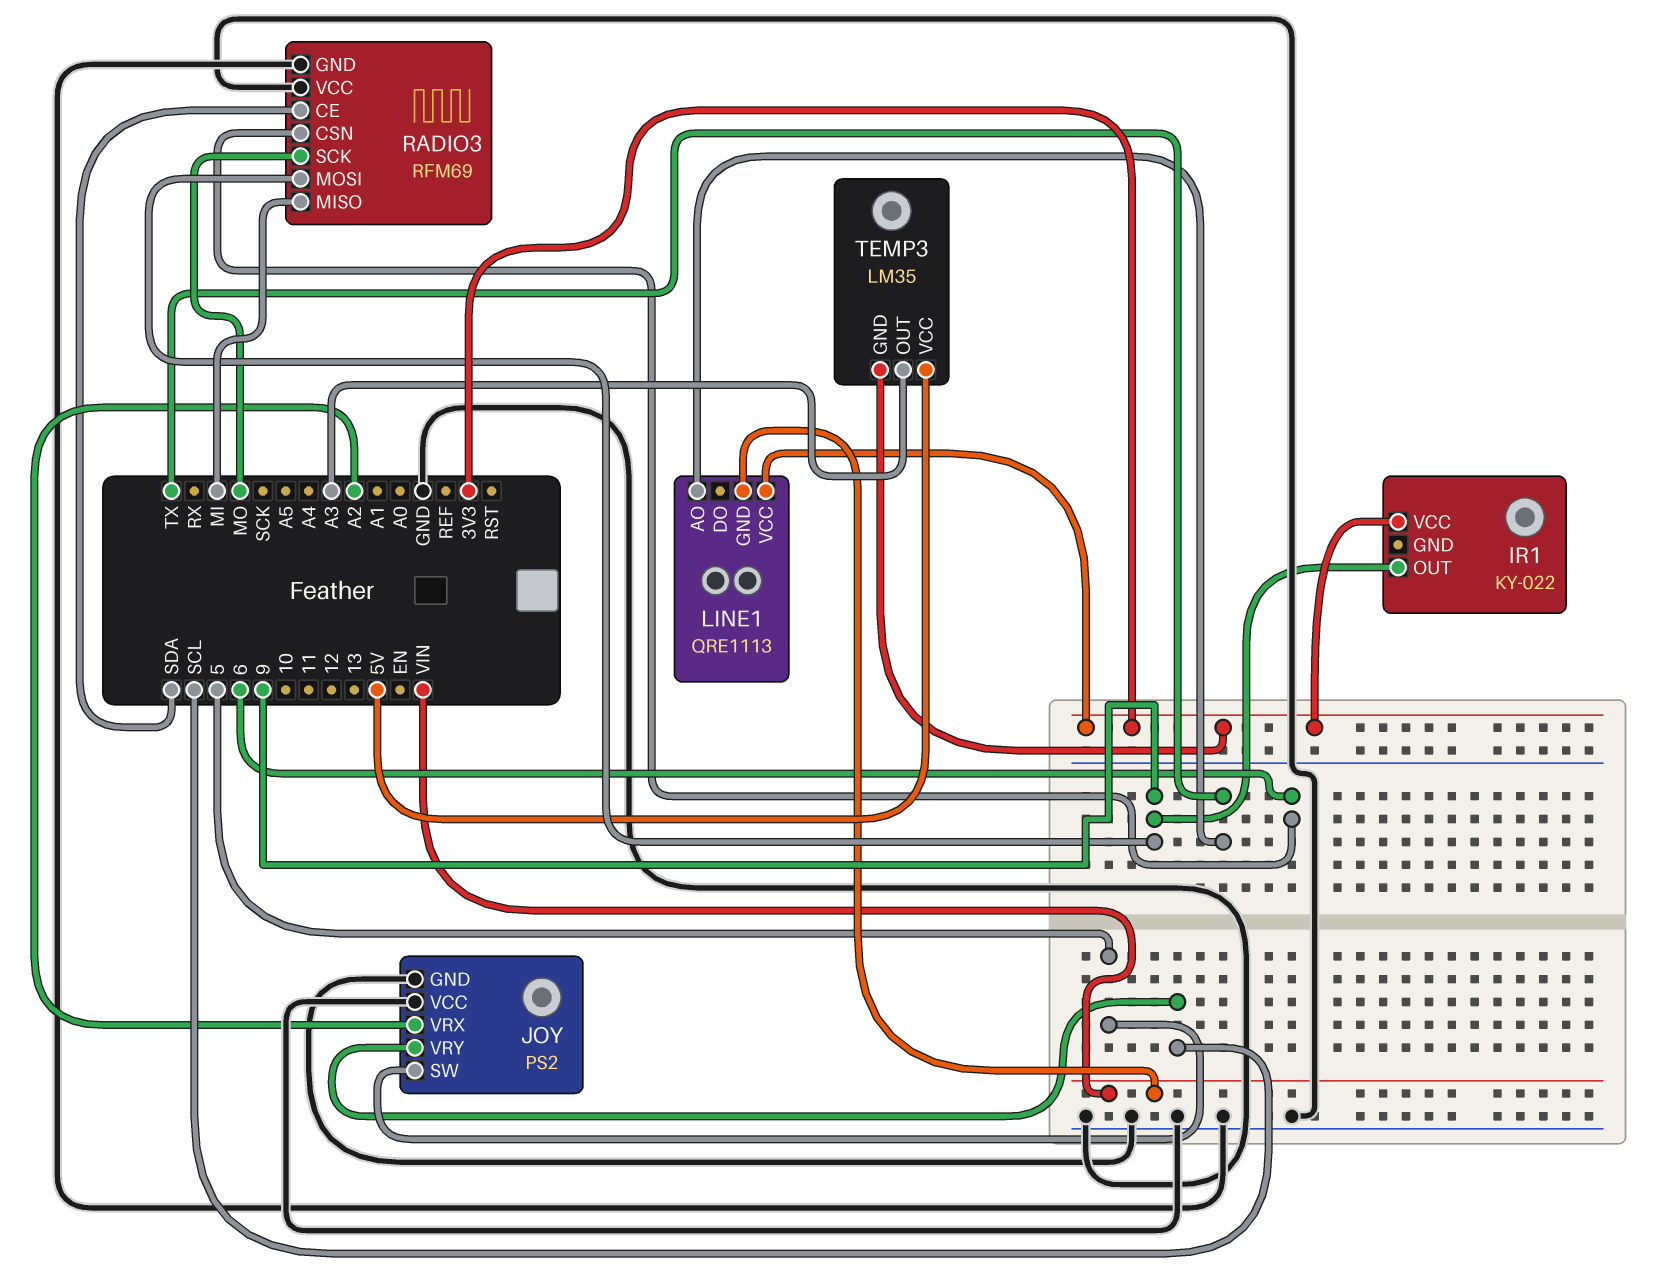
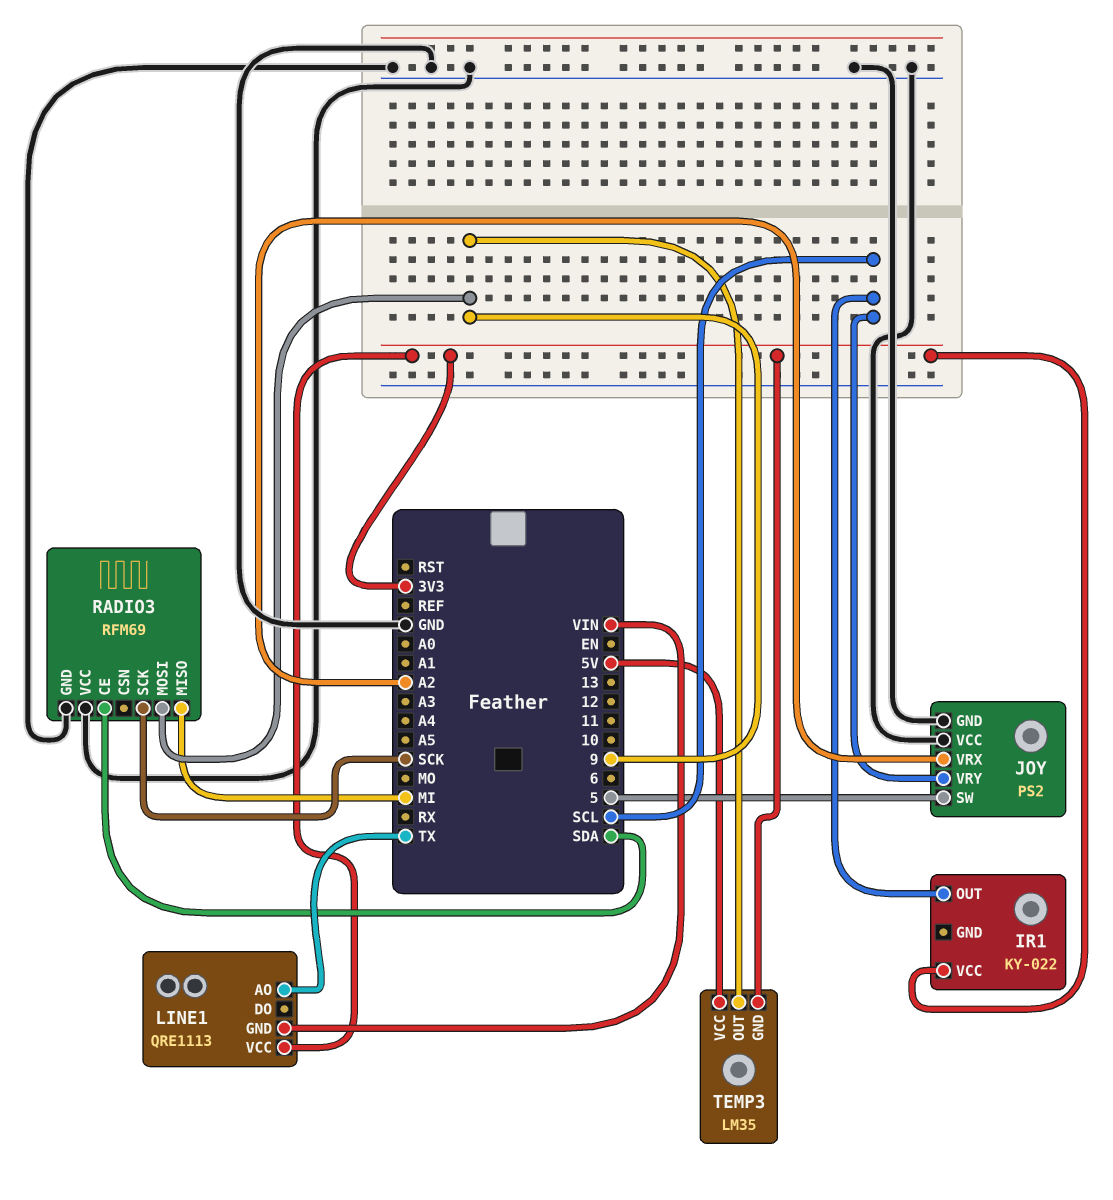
IR1 pin OUT: 9 -> SCL
RADIO3 pin CSN: 6 -> none
RADIO3 pin SCK: MO -> SCK
TEMP3 pin OUT: A3 -> 9

